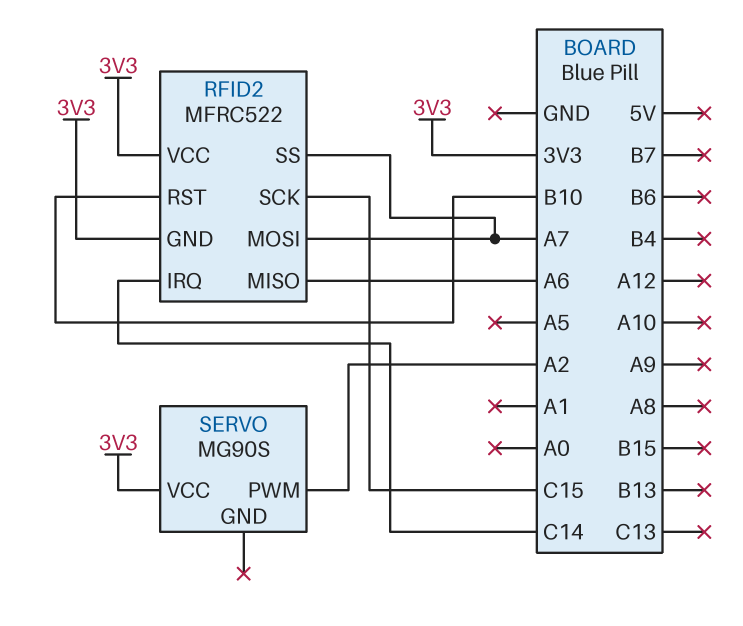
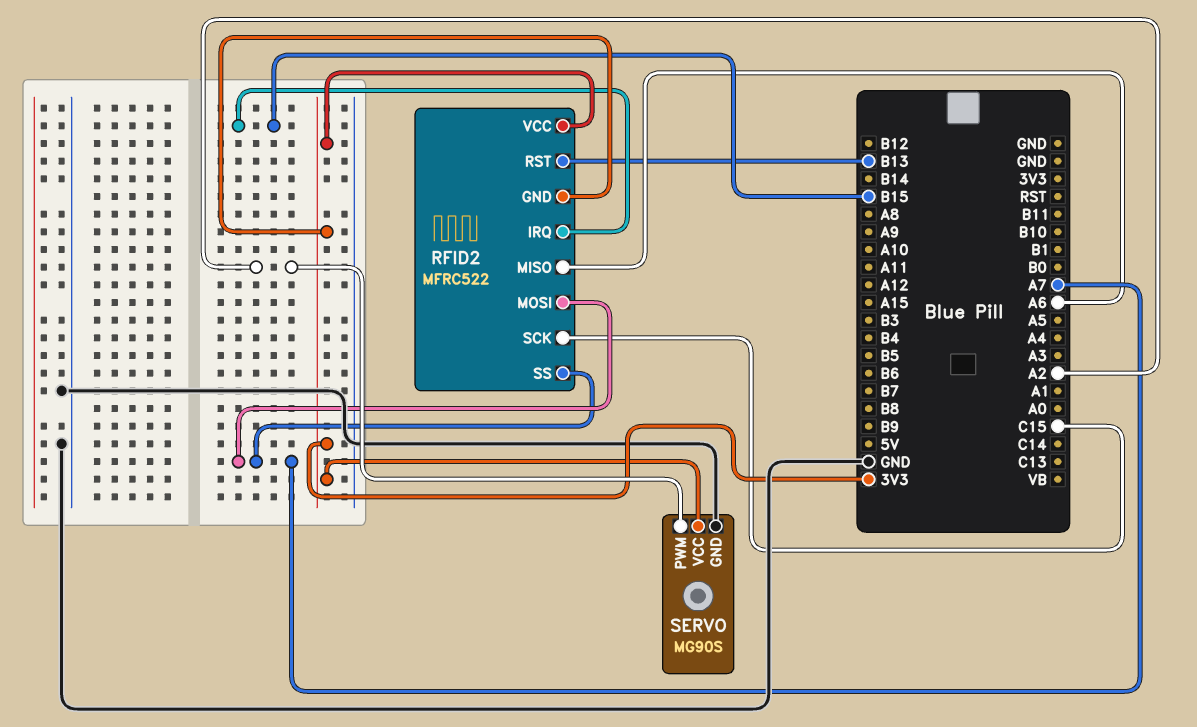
RFID2 pin IRQ: C14 -> B15
RFID2 pin RST: B10 -> B13
SERVO pin GND: none -> GND

